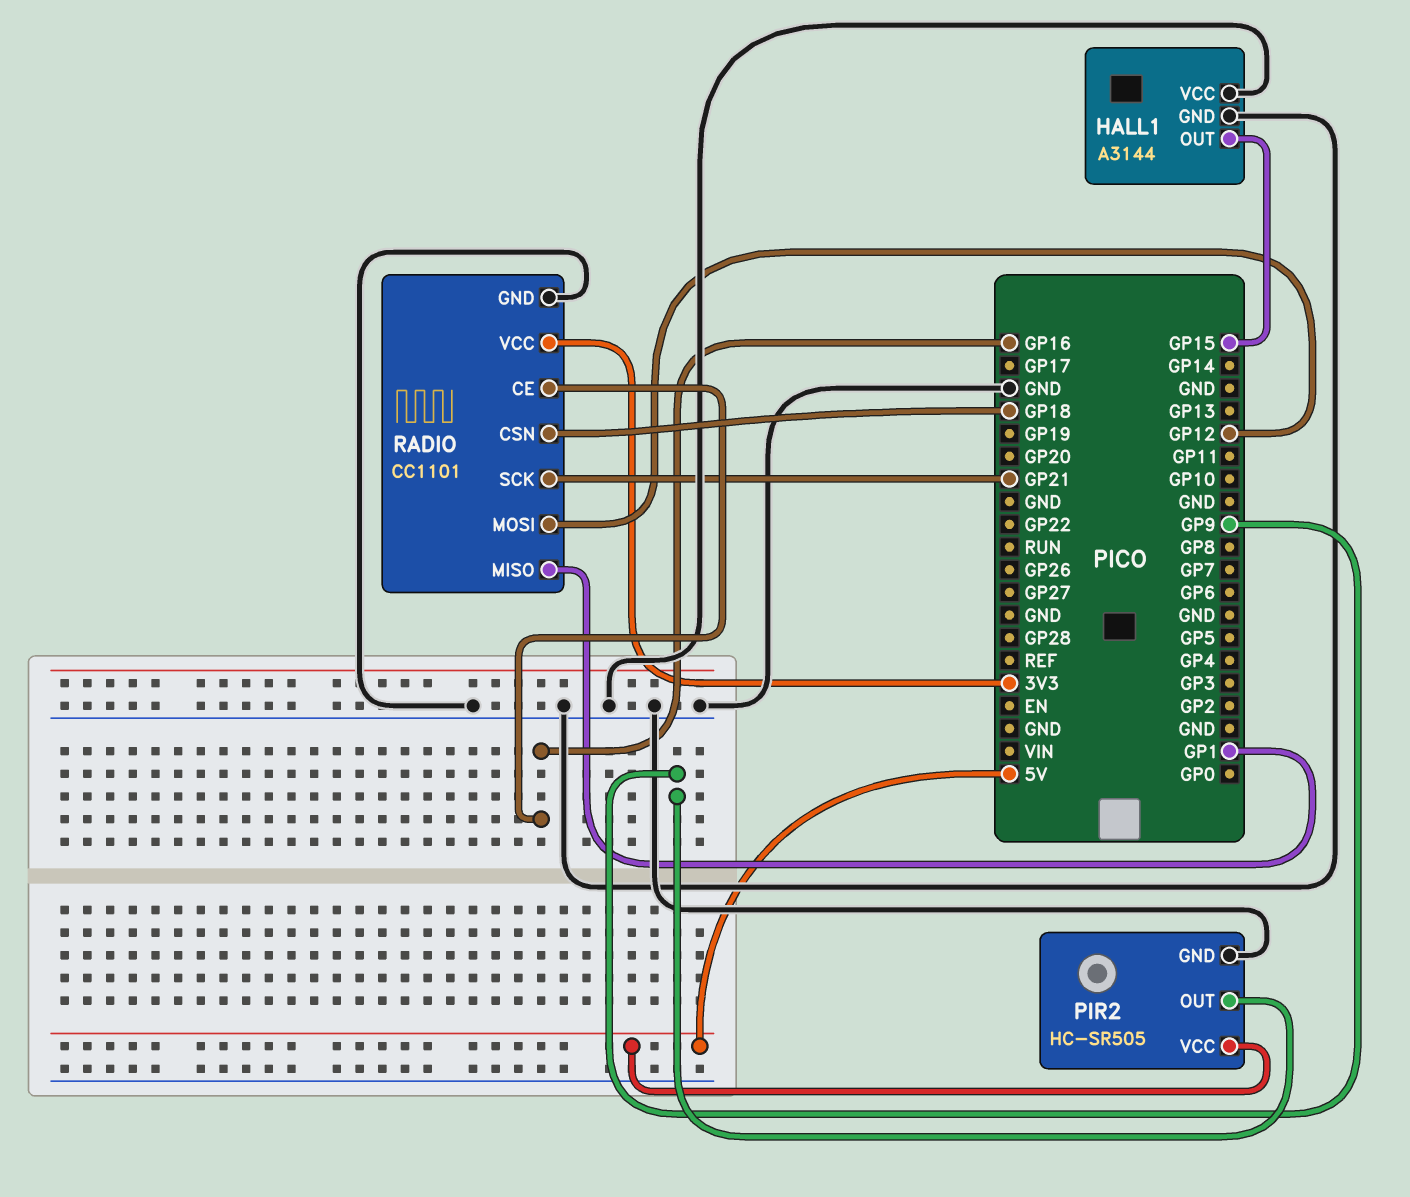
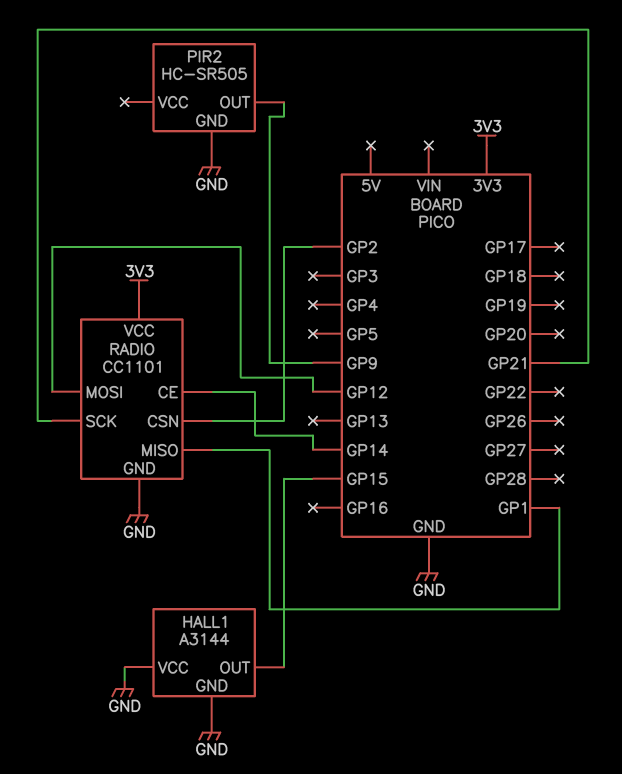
PIR2 pin VCC: 5V -> none
RADIO pin CE: GP16 -> GP14
RADIO pin CSN: GP18 -> GP2

